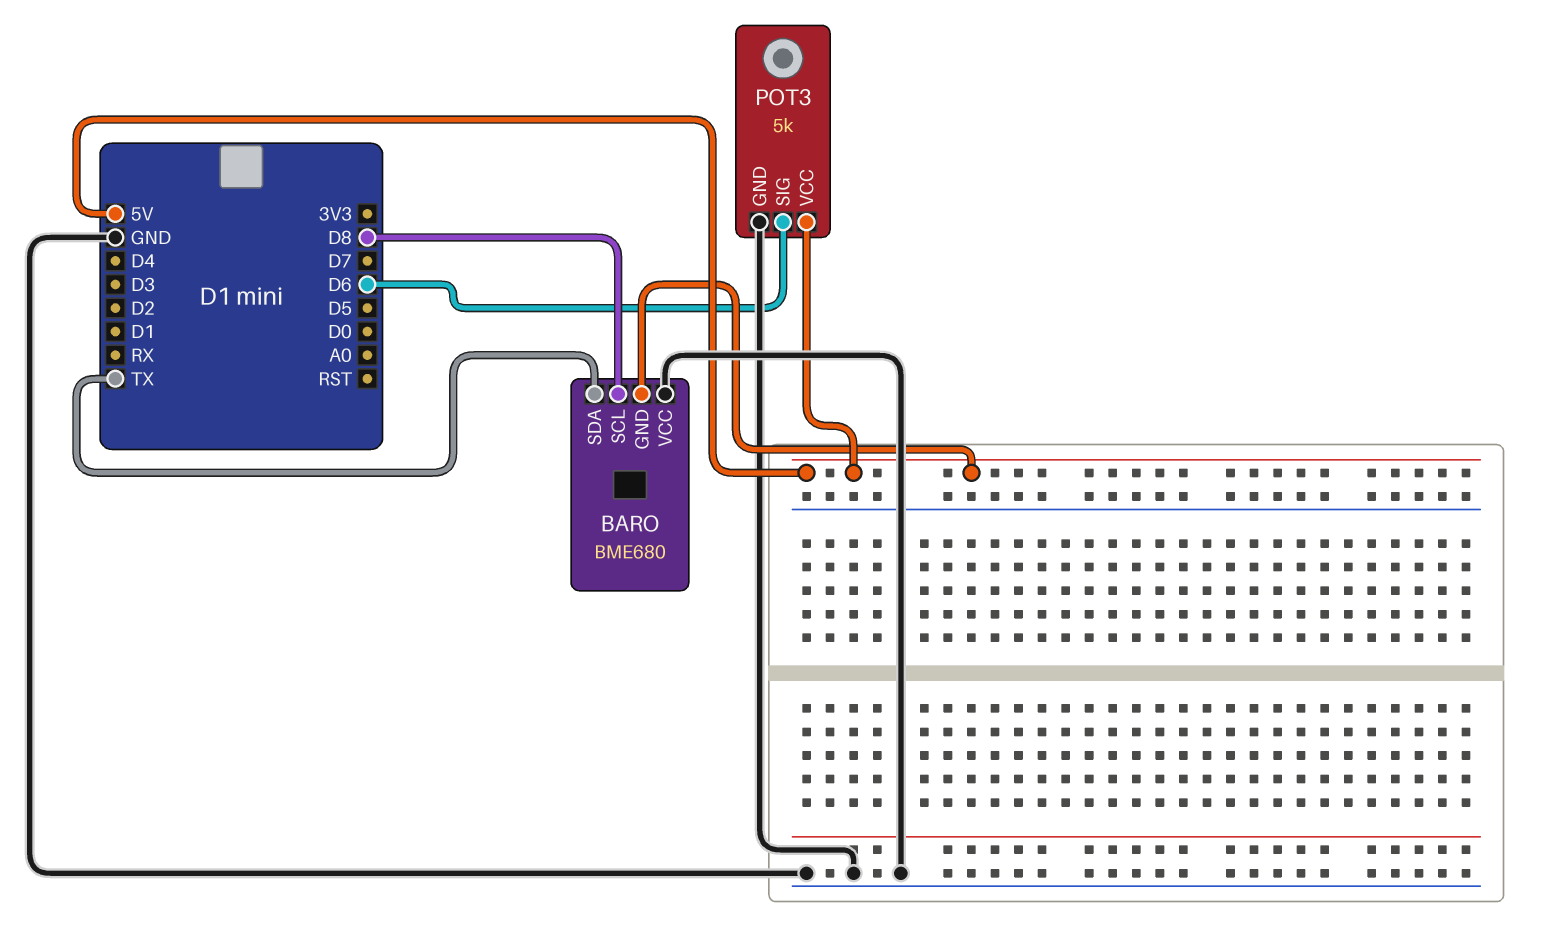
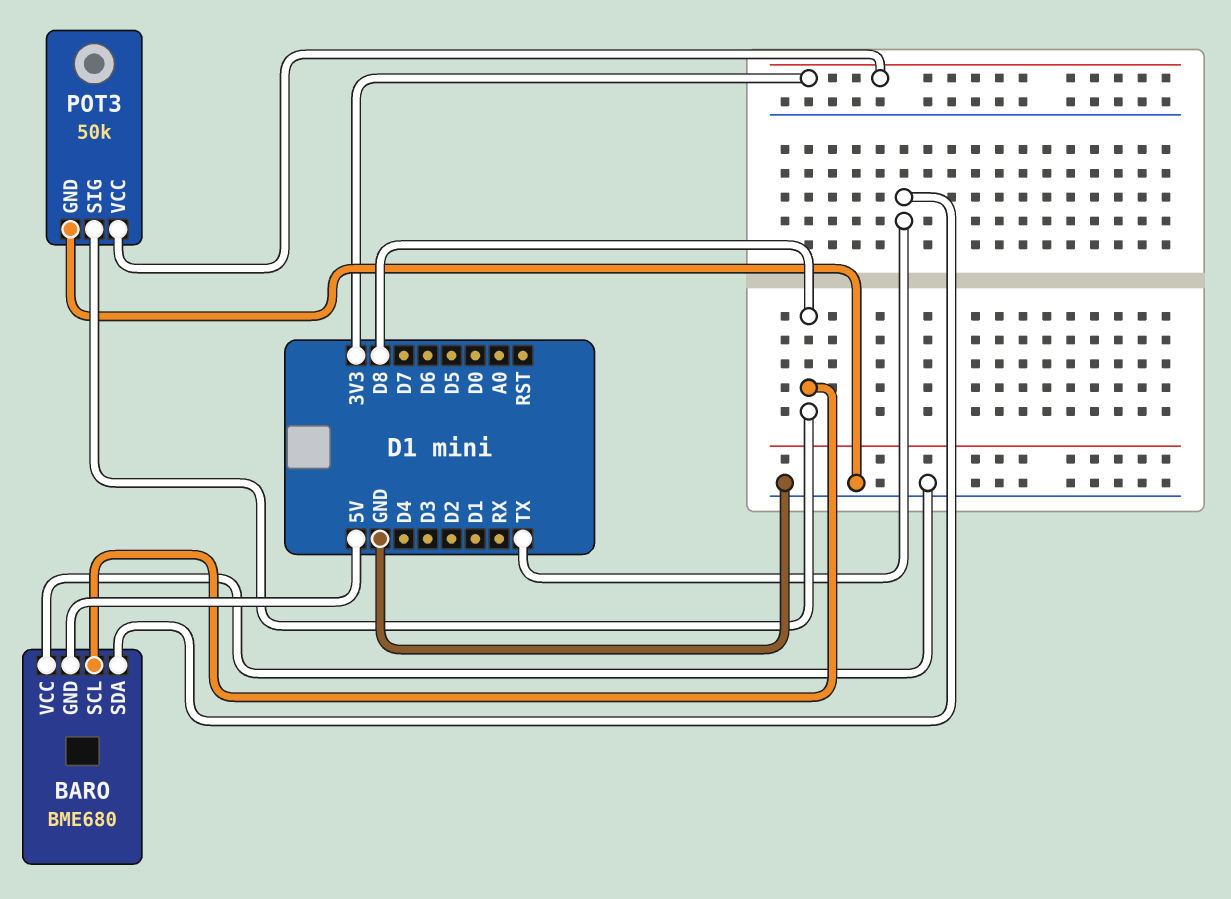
POT3: 5k -> 50k
POT3 pin SIG: D6 -> D8
POT3 pin VCC: 5V -> 3V3

